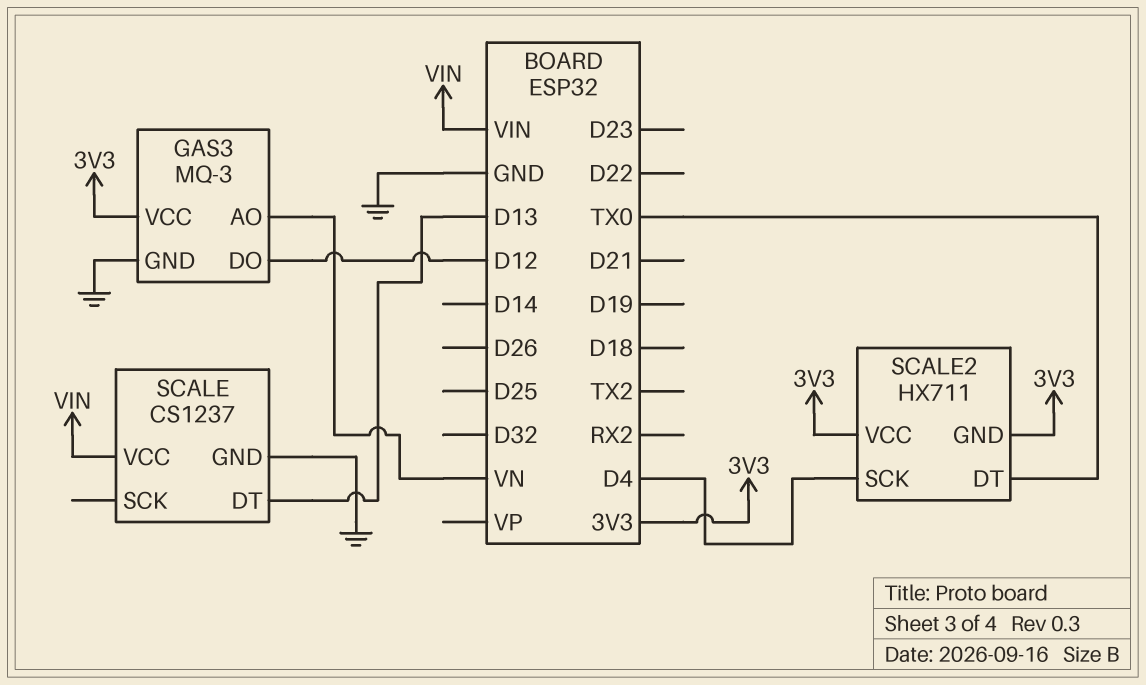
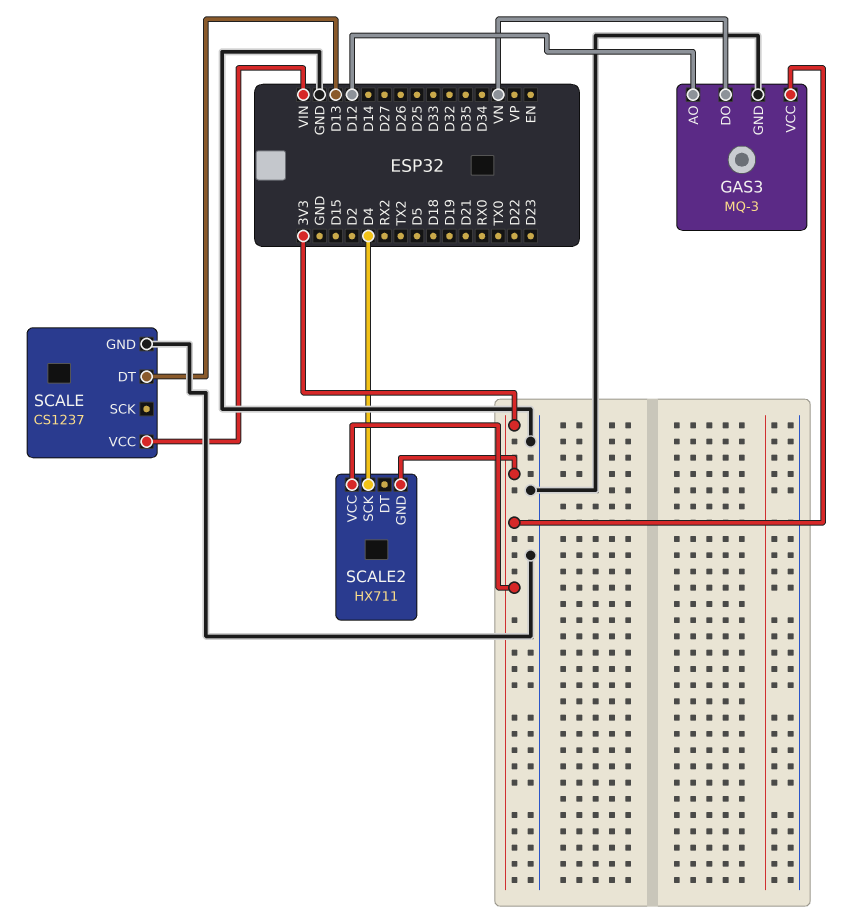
GAS3 pin AO: VN -> D12
GAS3 pin DO: D12 -> VN
SCALE2 pin DT: TX0 -> none

